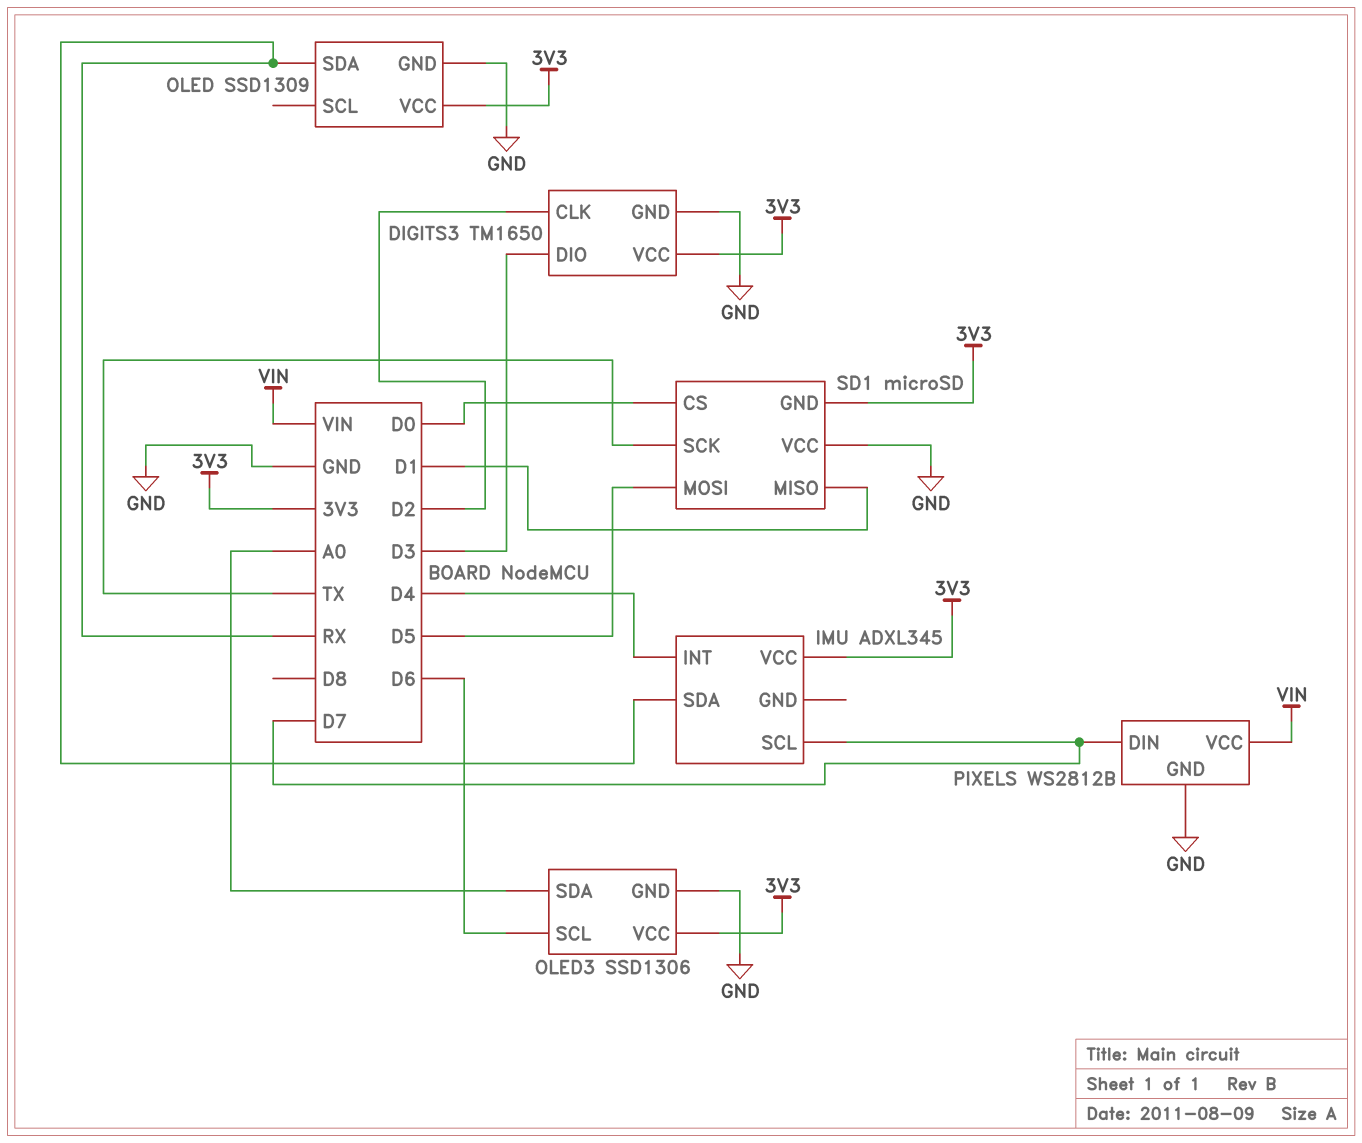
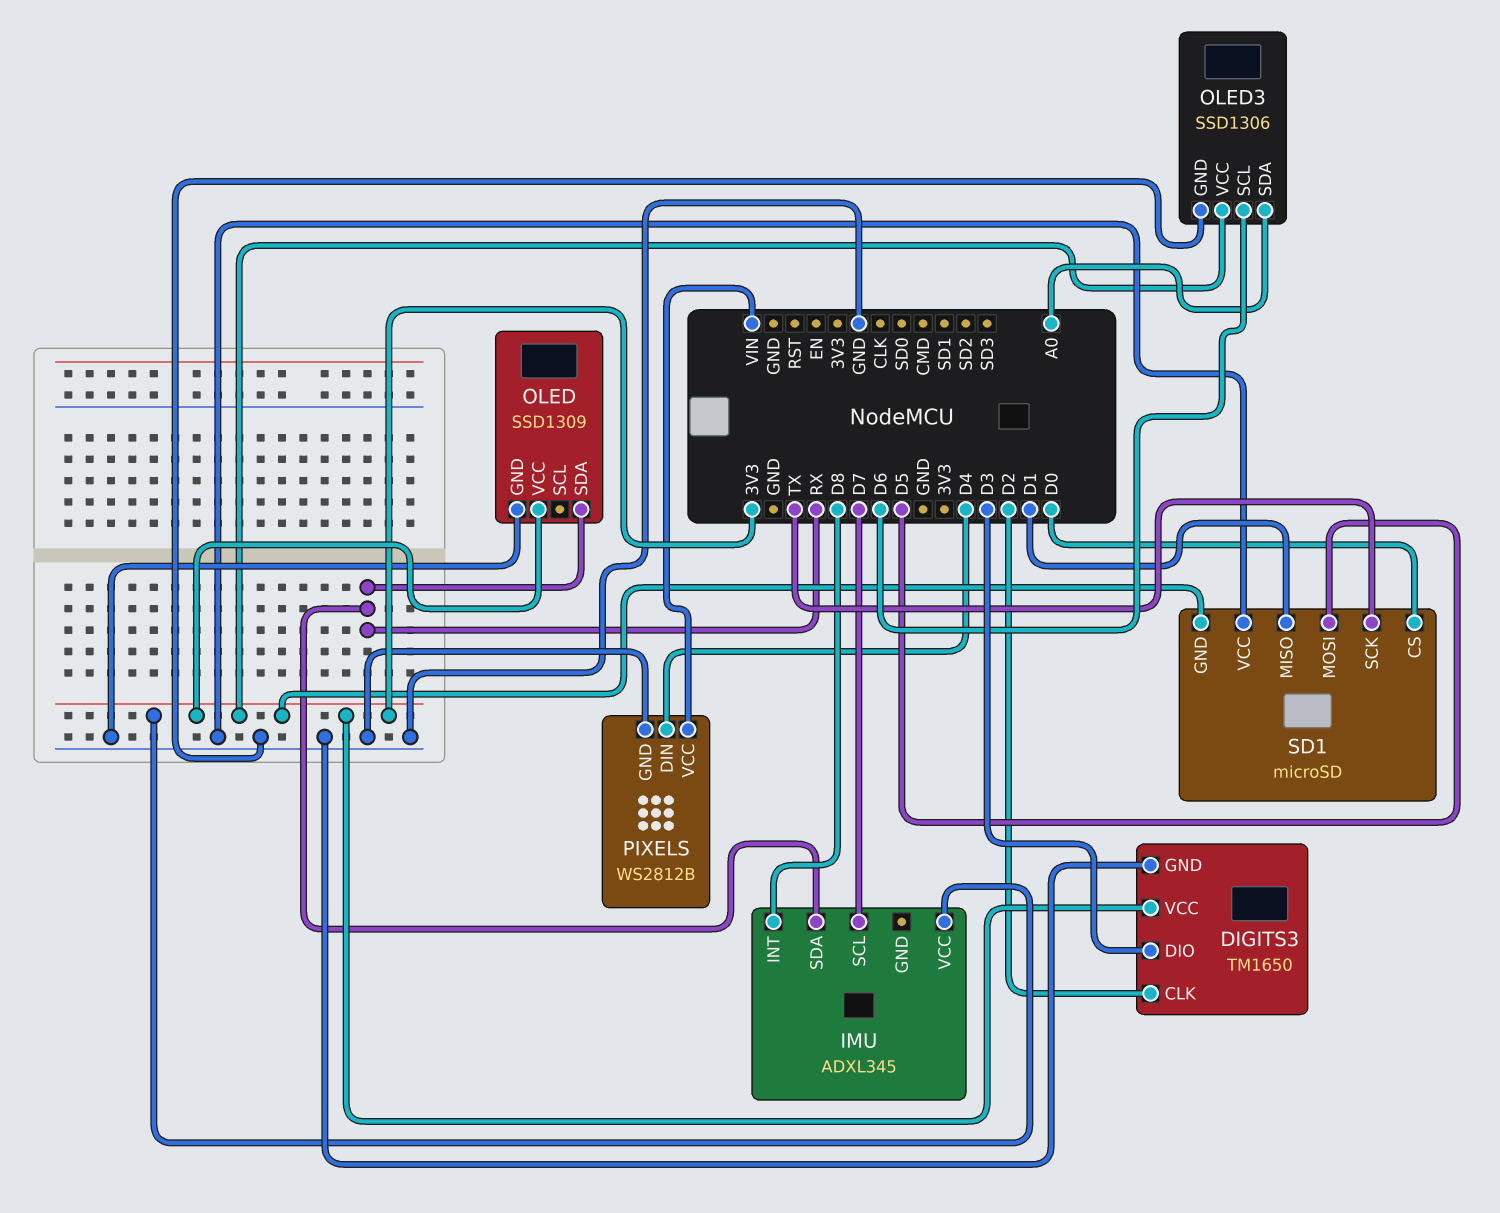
IMU pin INT: D4 -> D8
PIXELS pin DIN: D7 -> D4

